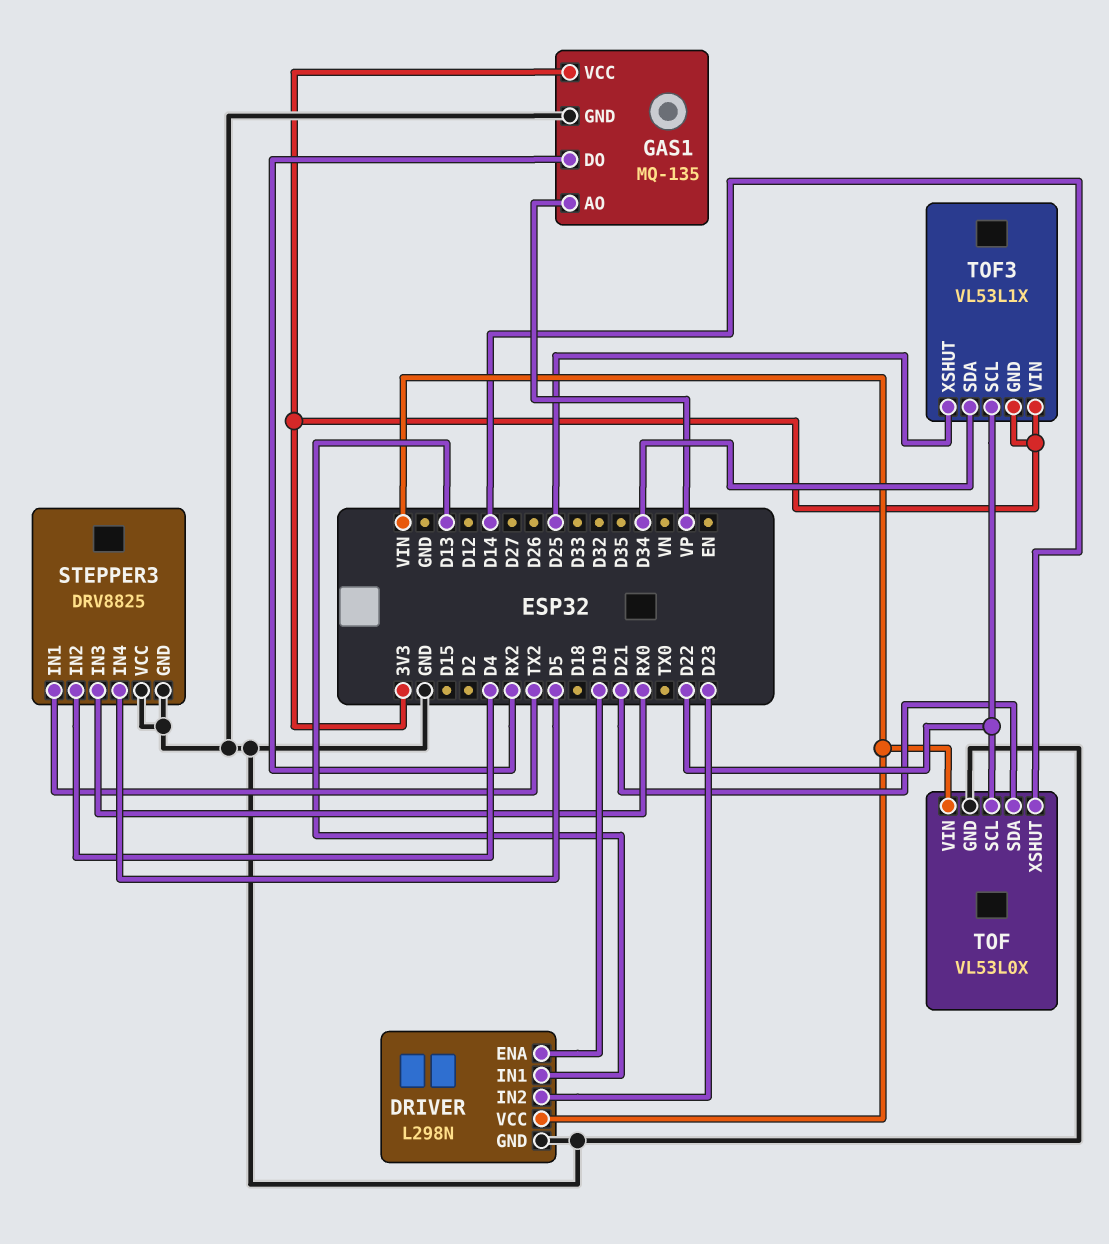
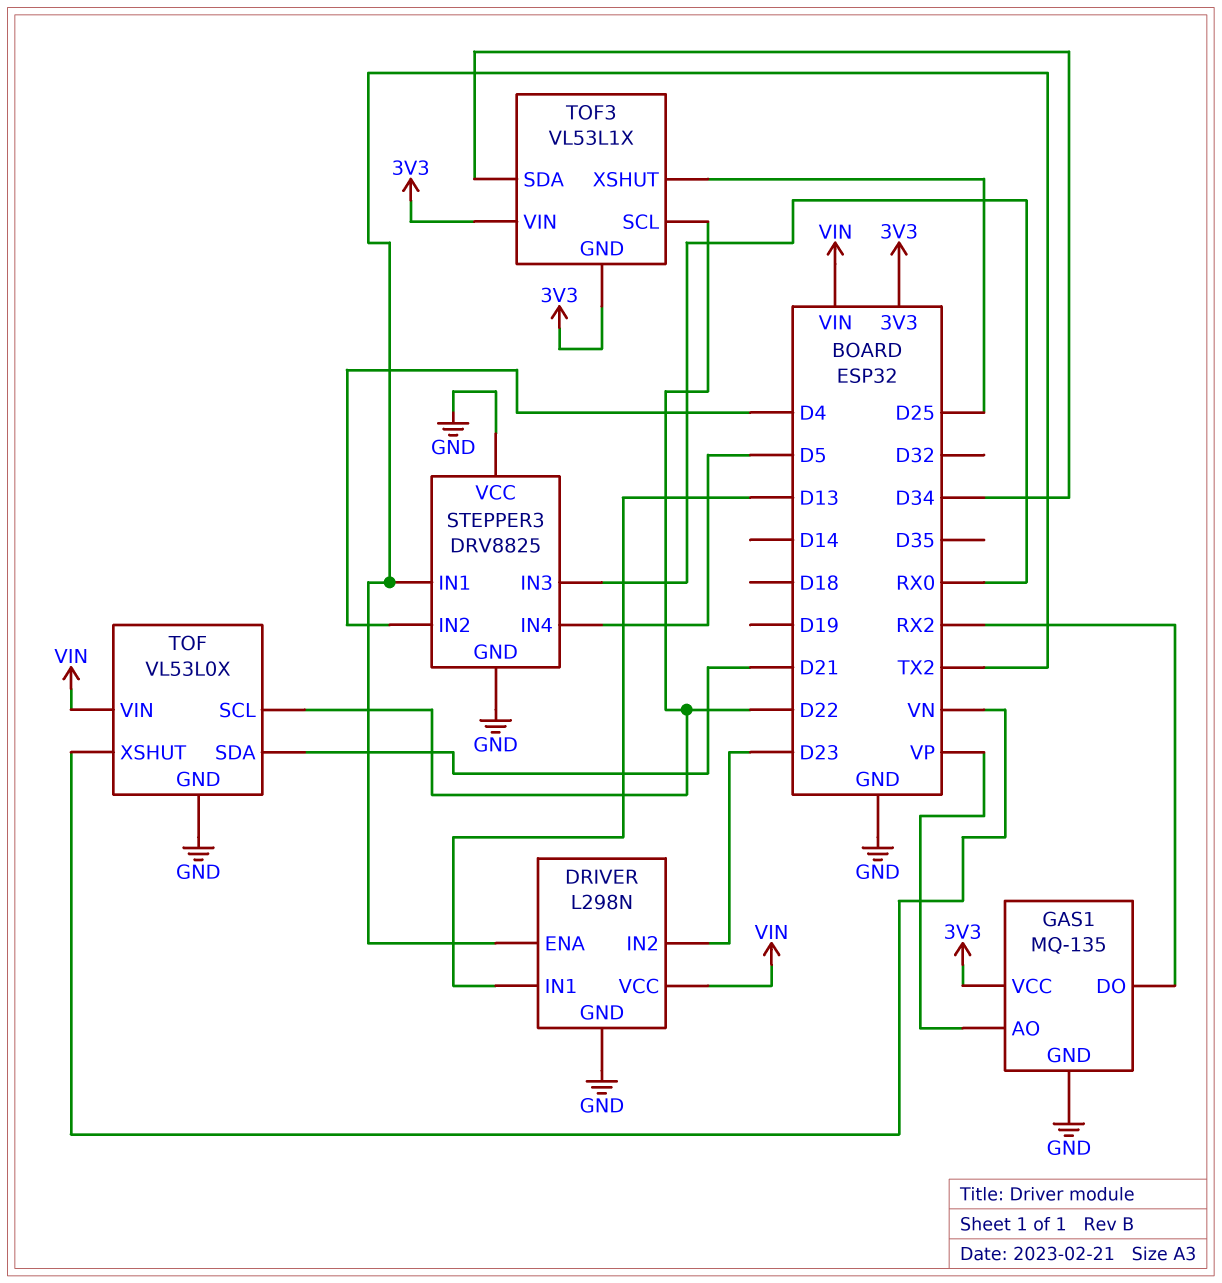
DRIVER pin ENA: D19 -> TX2
TOF pin XSHUT: D14 -> VN

